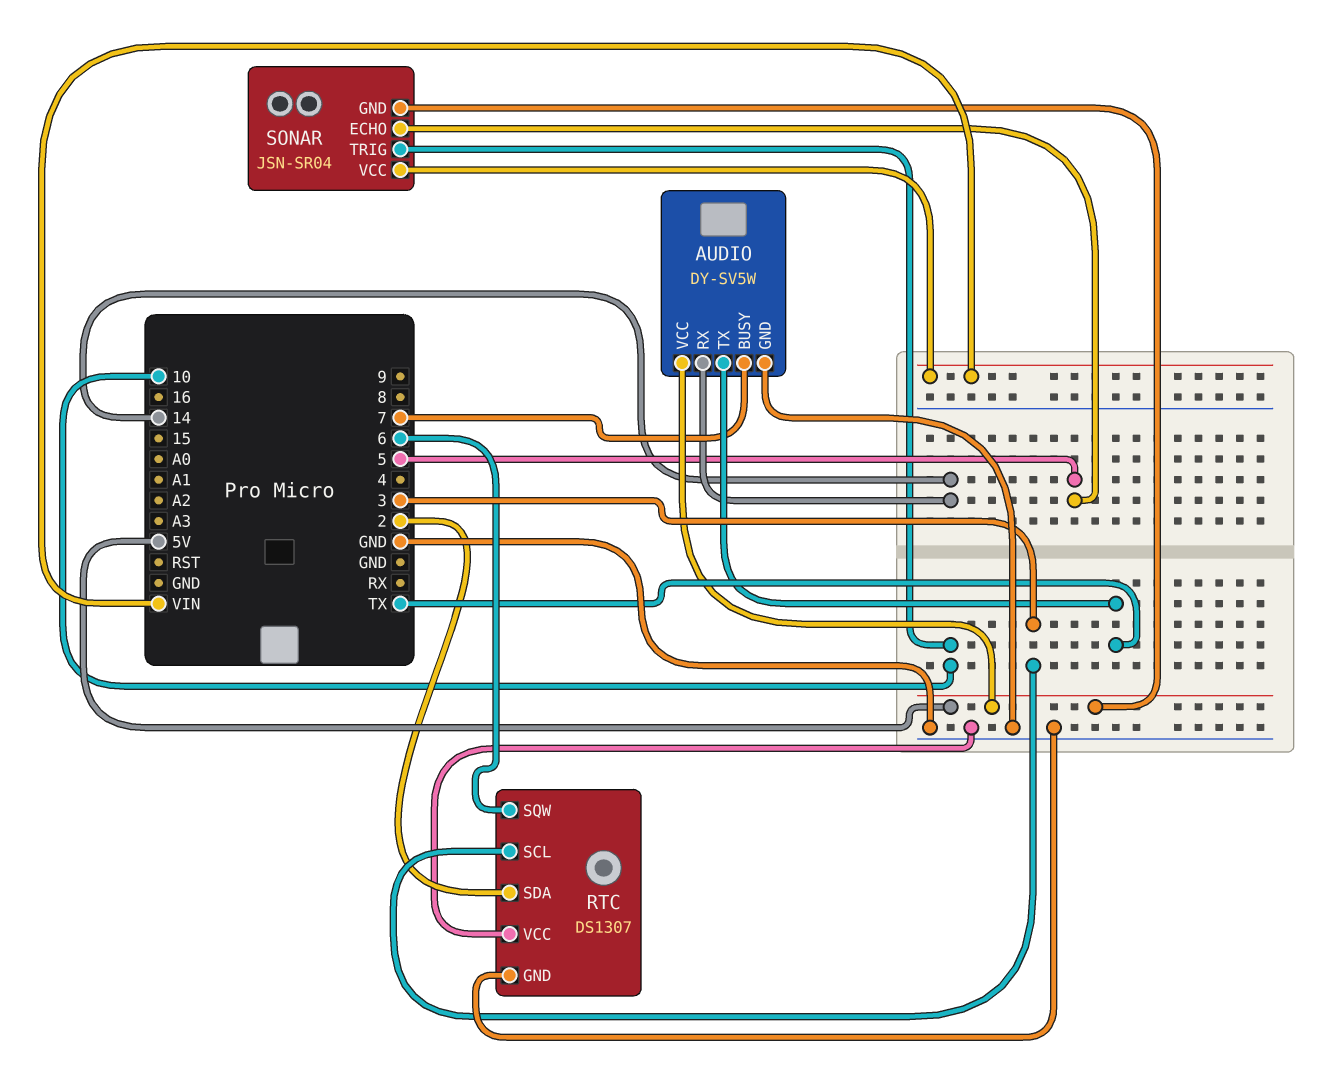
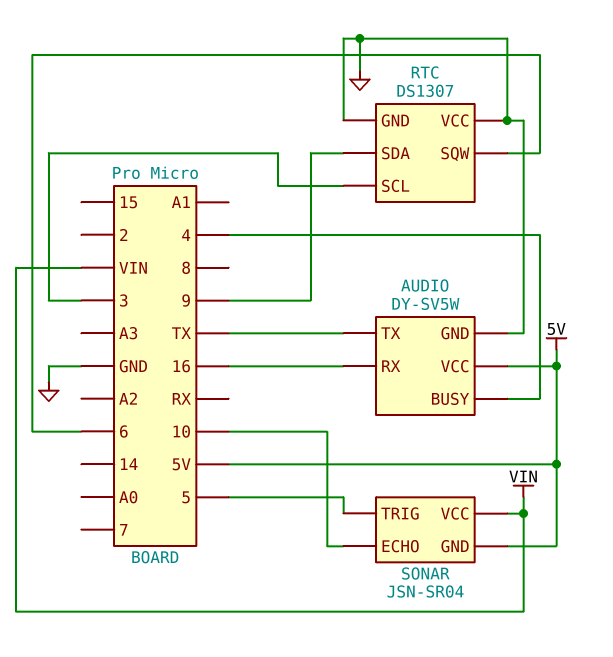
AUDIO pin BUSY: 7 -> 4
AUDIO pin RX: 14 -> 16
RTC pin SDA: 2 -> 9
SONAR pin ECHO: 5 -> 10
SONAR pin TRIG: 10 -> 5

